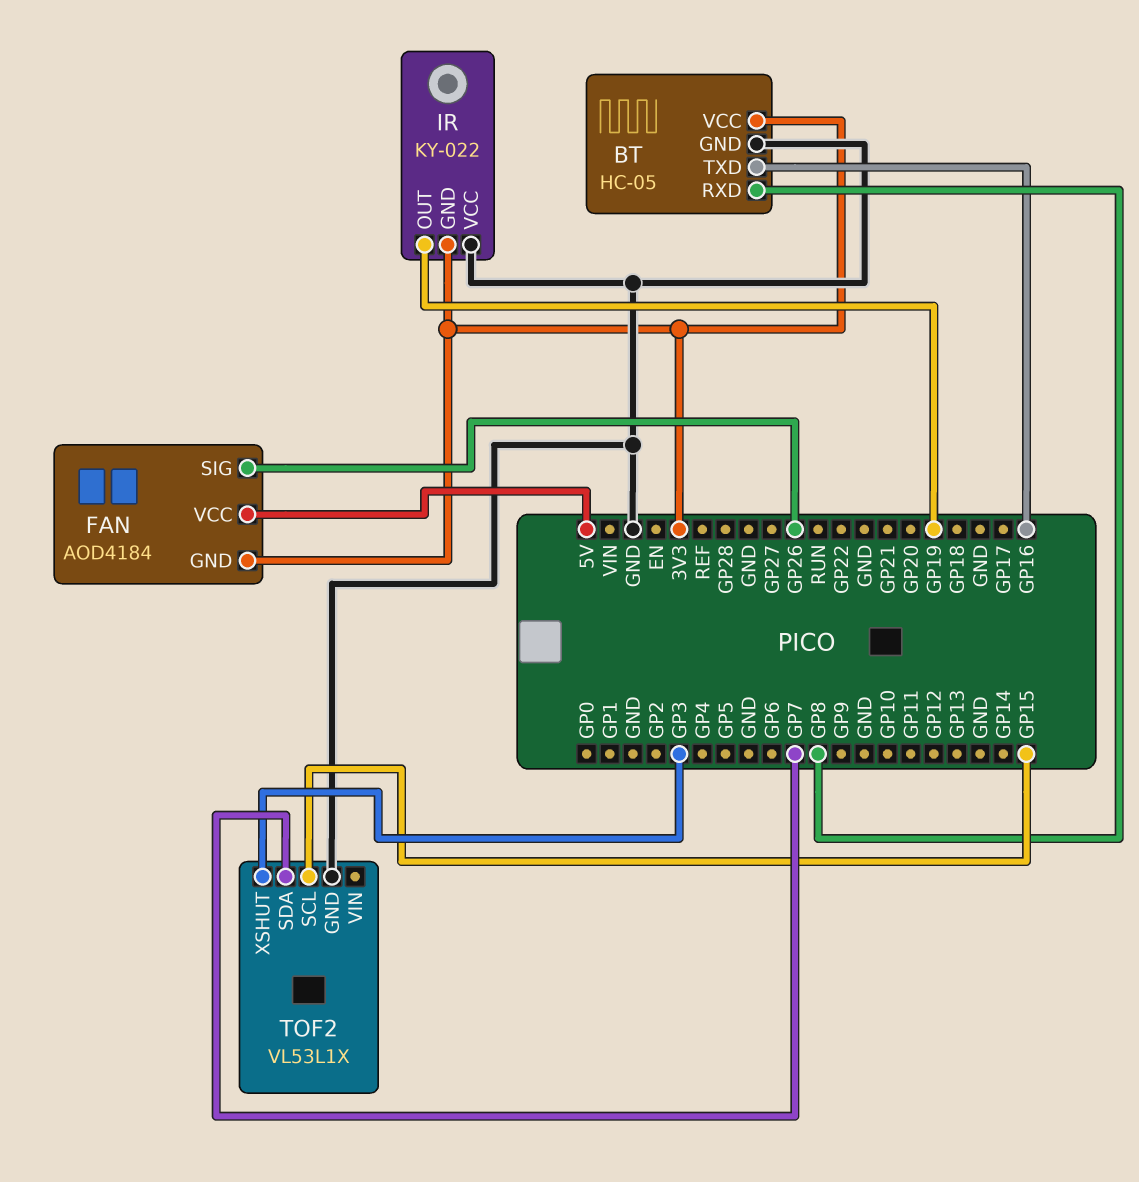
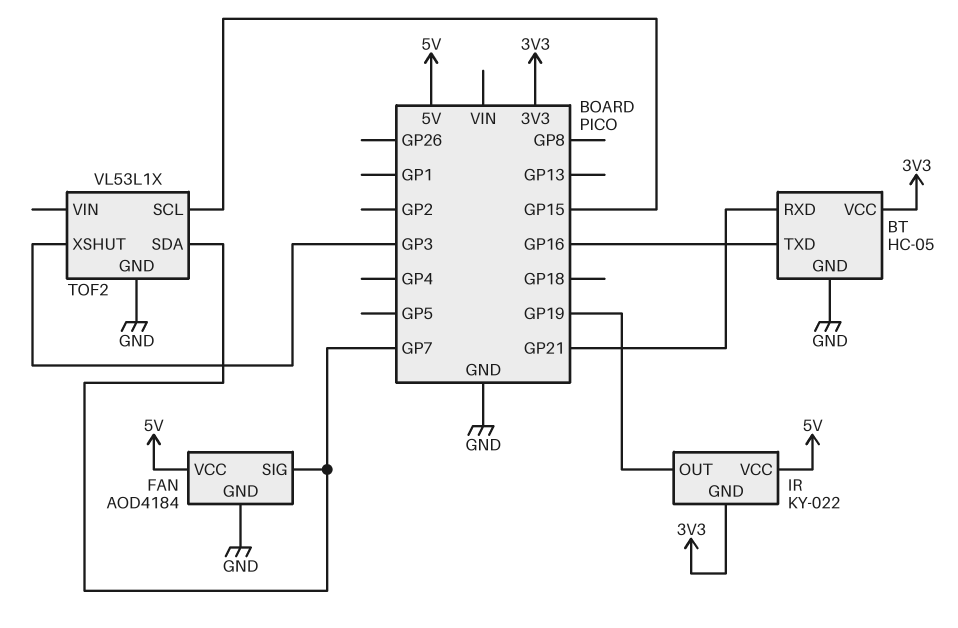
BT pin RXD: GP8 -> GP21
FAN pin GND: 3V3 -> GND
FAN pin SIG: GP26 -> GP7
IR pin VCC: GND -> 5V

